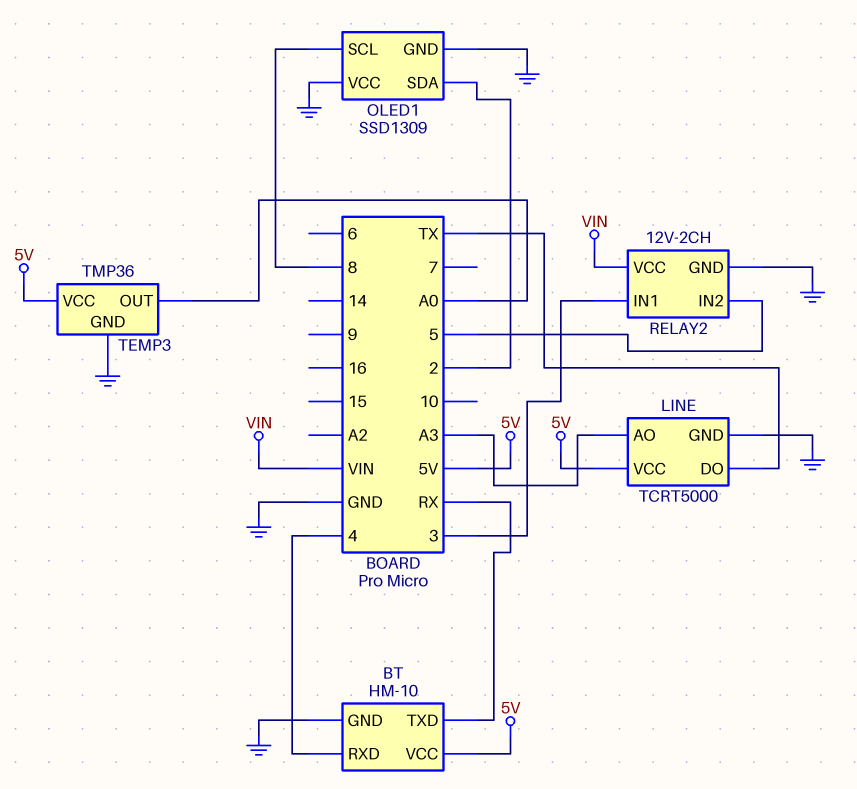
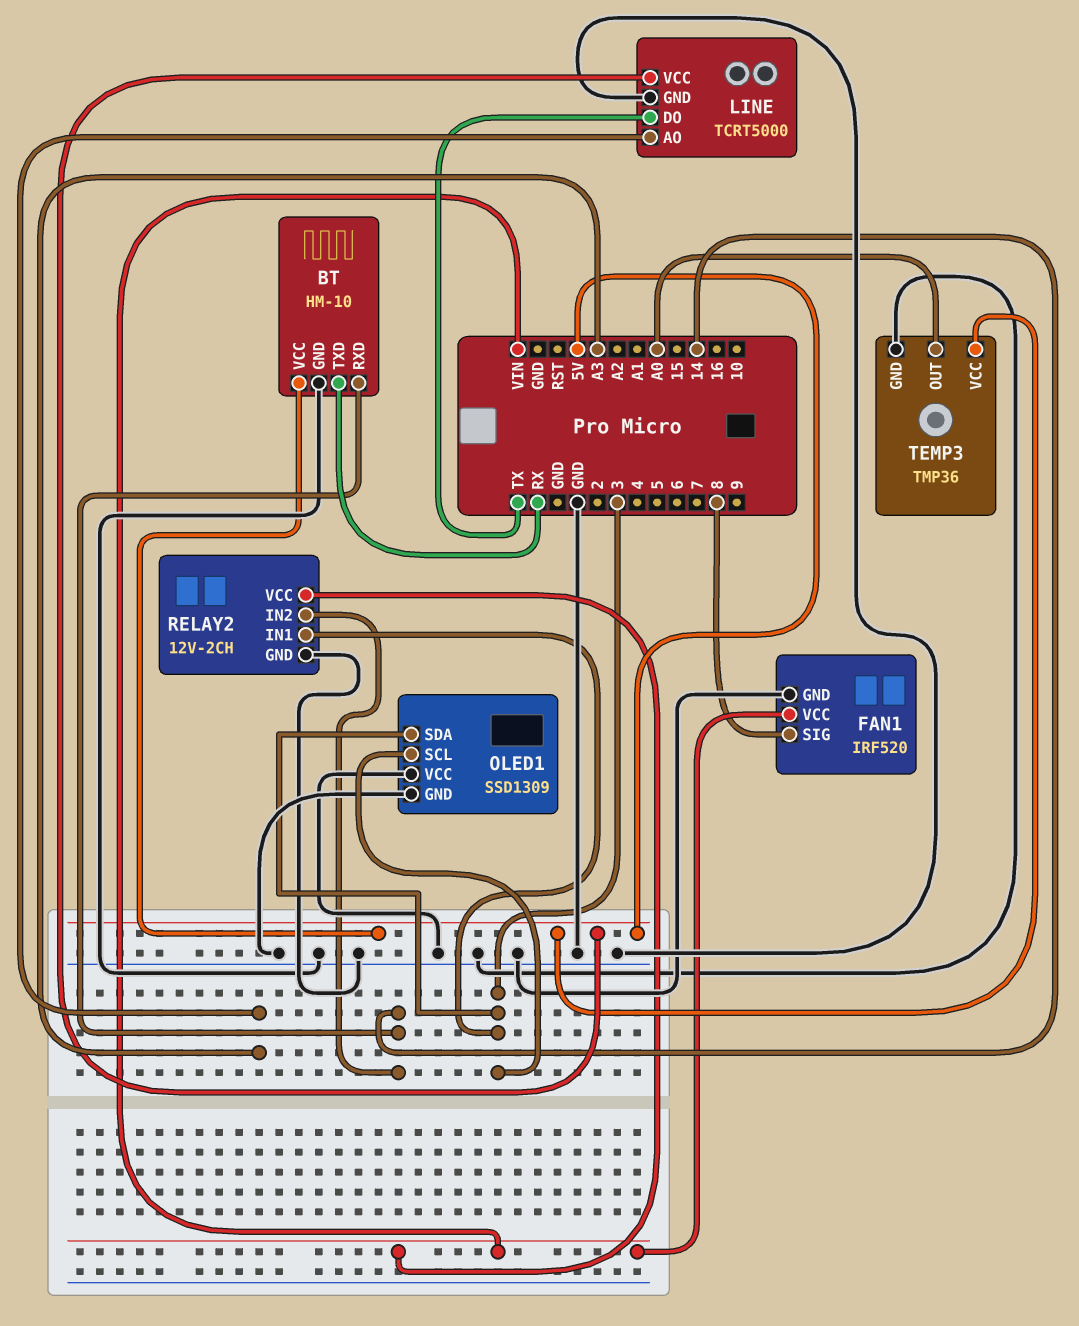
BT pin RXD: 4 -> 14
FAN1: none -> IRF520
FAN1 pin GND: none -> GND
FAN1 pin SIG: none -> 8
FAN1 pin VCC: none -> VIN
OLED1 pin SCL: 8 -> 3
OLED1 pin SDA: 2 -> 3
RELAY2 pin IN2: 5 -> 14

